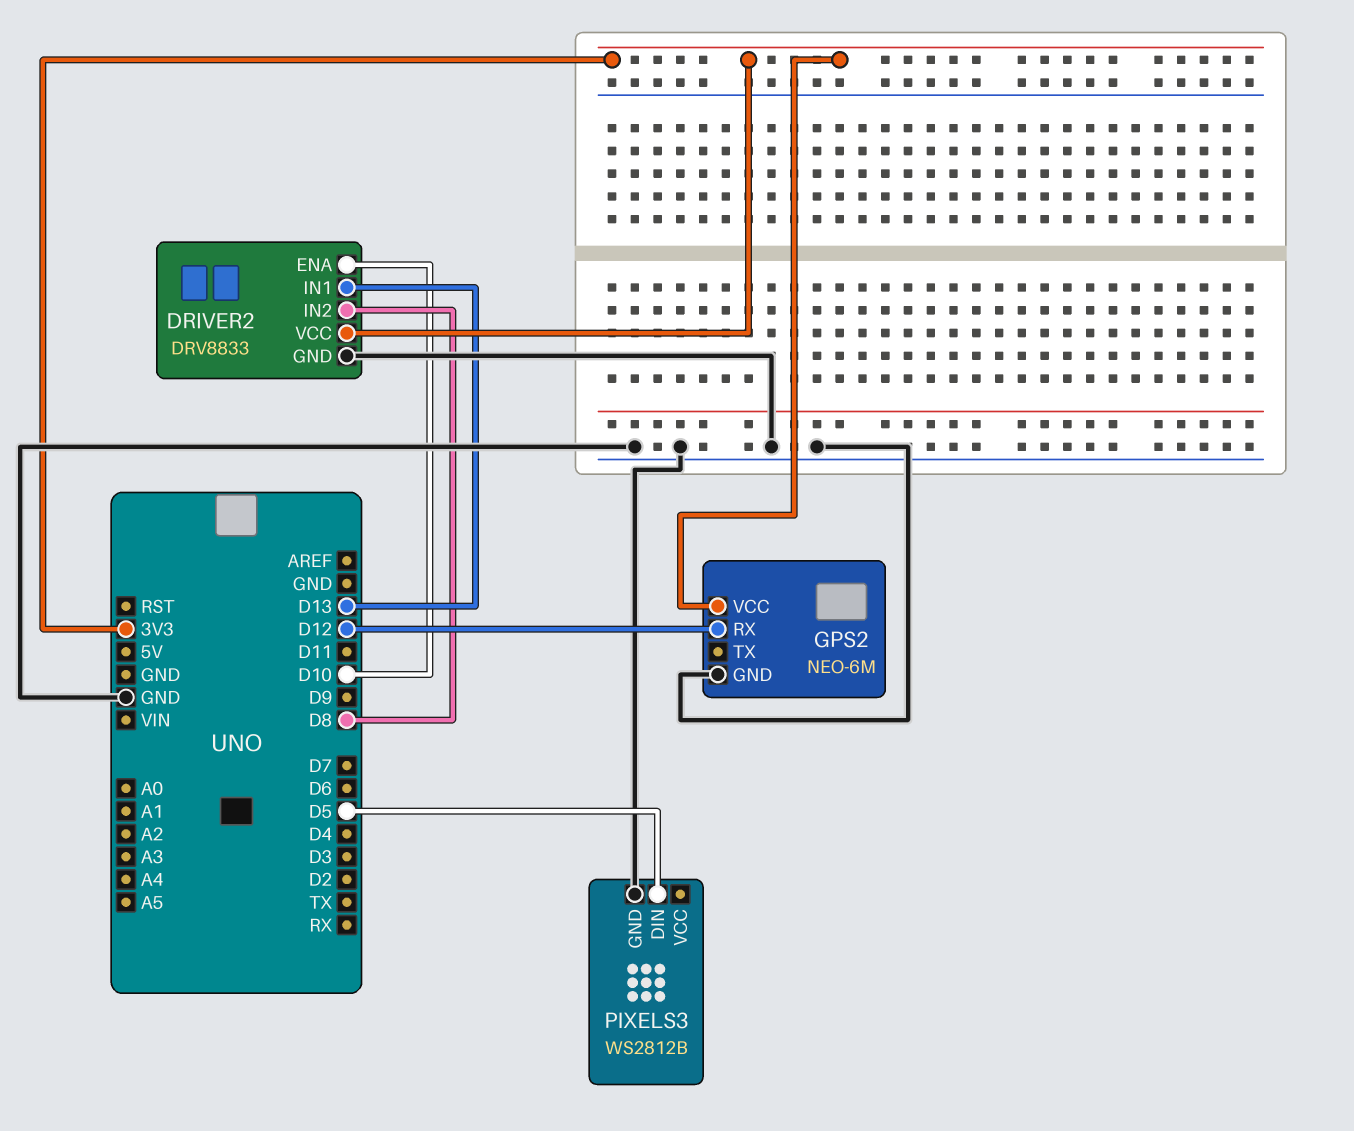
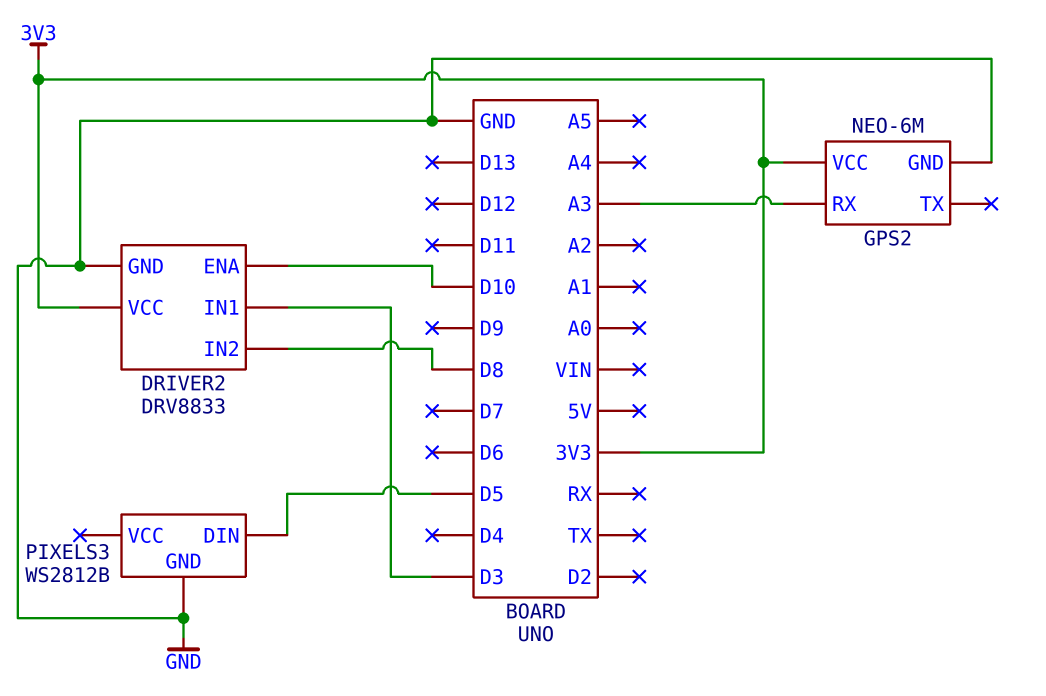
DRIVER2 pin IN1: D13 -> D3
GPS2 pin RX: D12 -> A3

